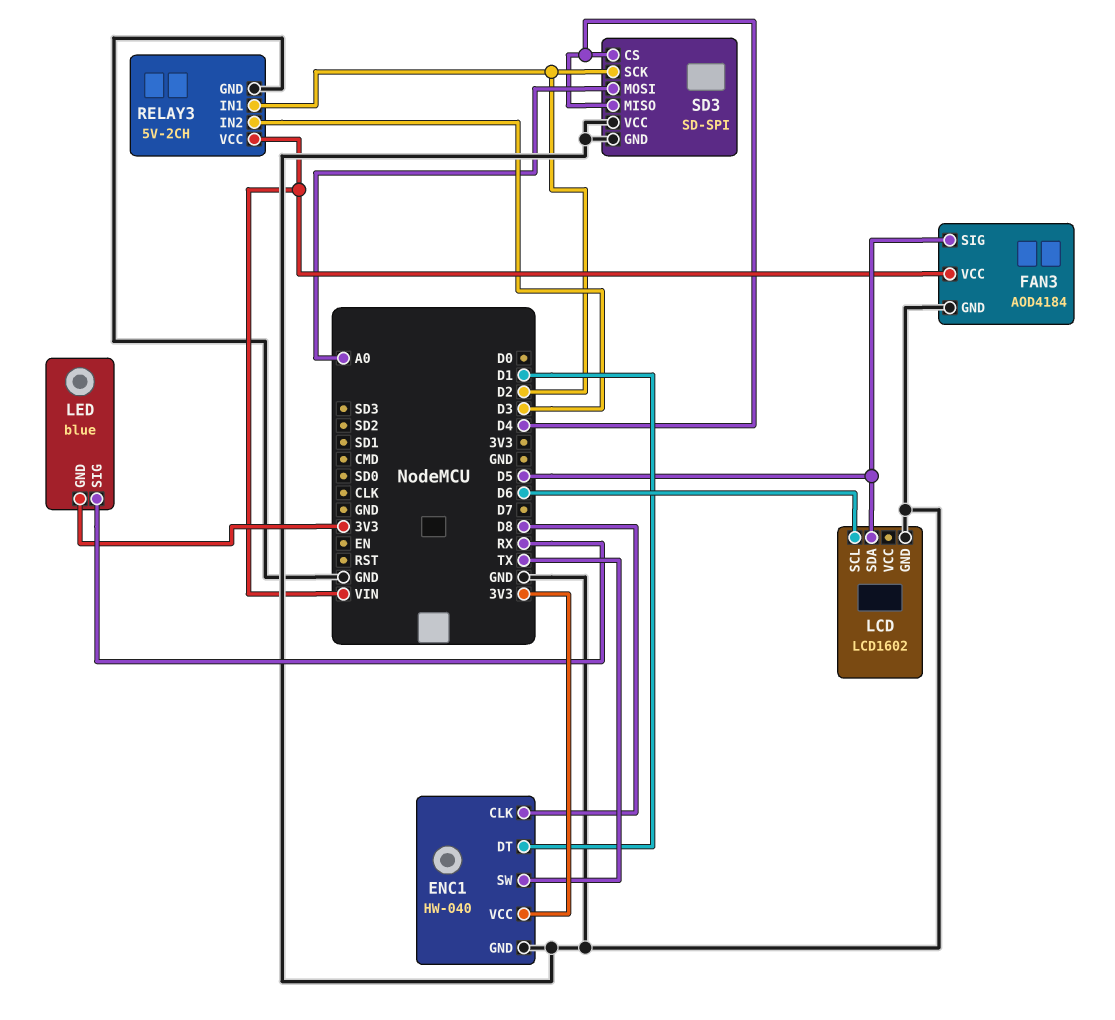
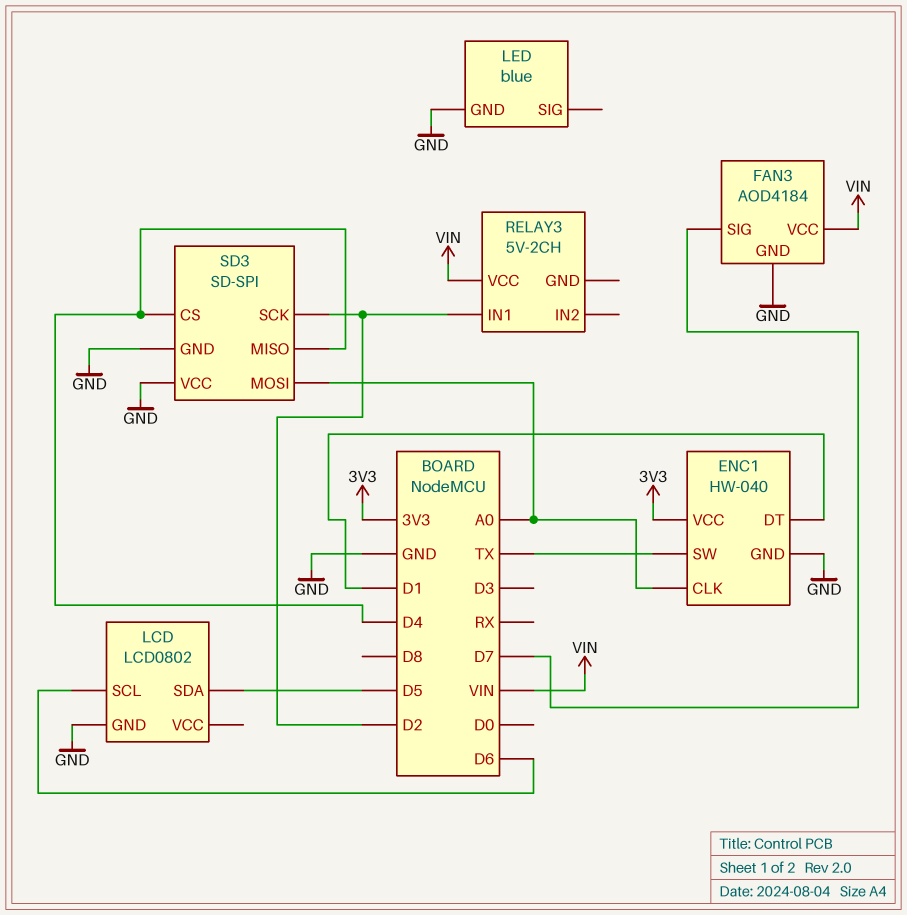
ENC1 pin CLK: D8 -> A0
FAN3 pin SIG: D5 -> D7
LCD: LCD1602 -> LCD0802
LED pin GND: 3V3 -> GND
LED pin SIG: RX -> none
RELAY3 pin GND: GND -> none
RELAY3 pin IN2: D3 -> none

